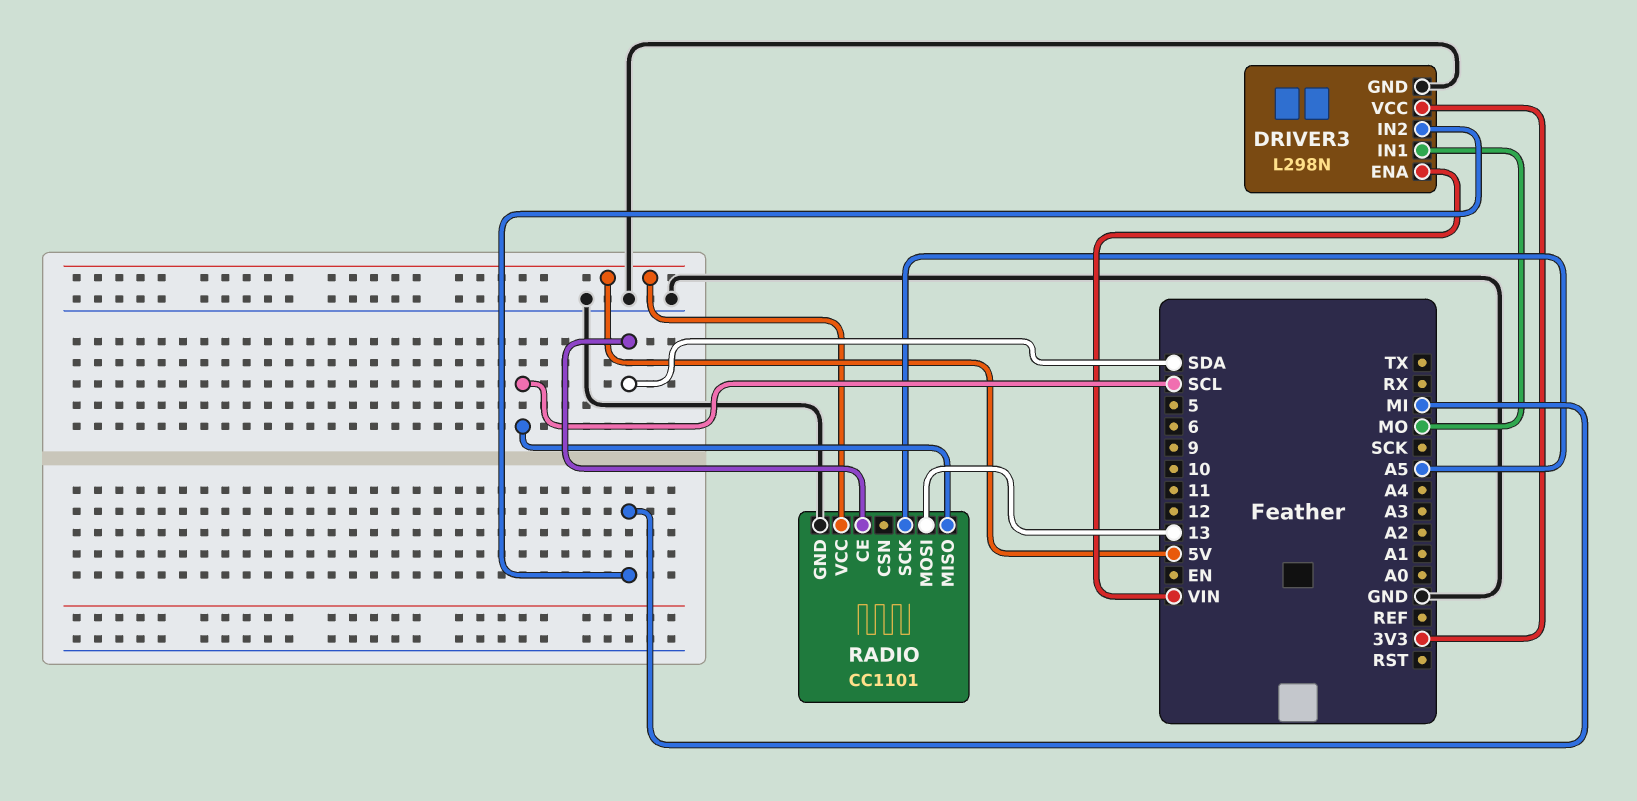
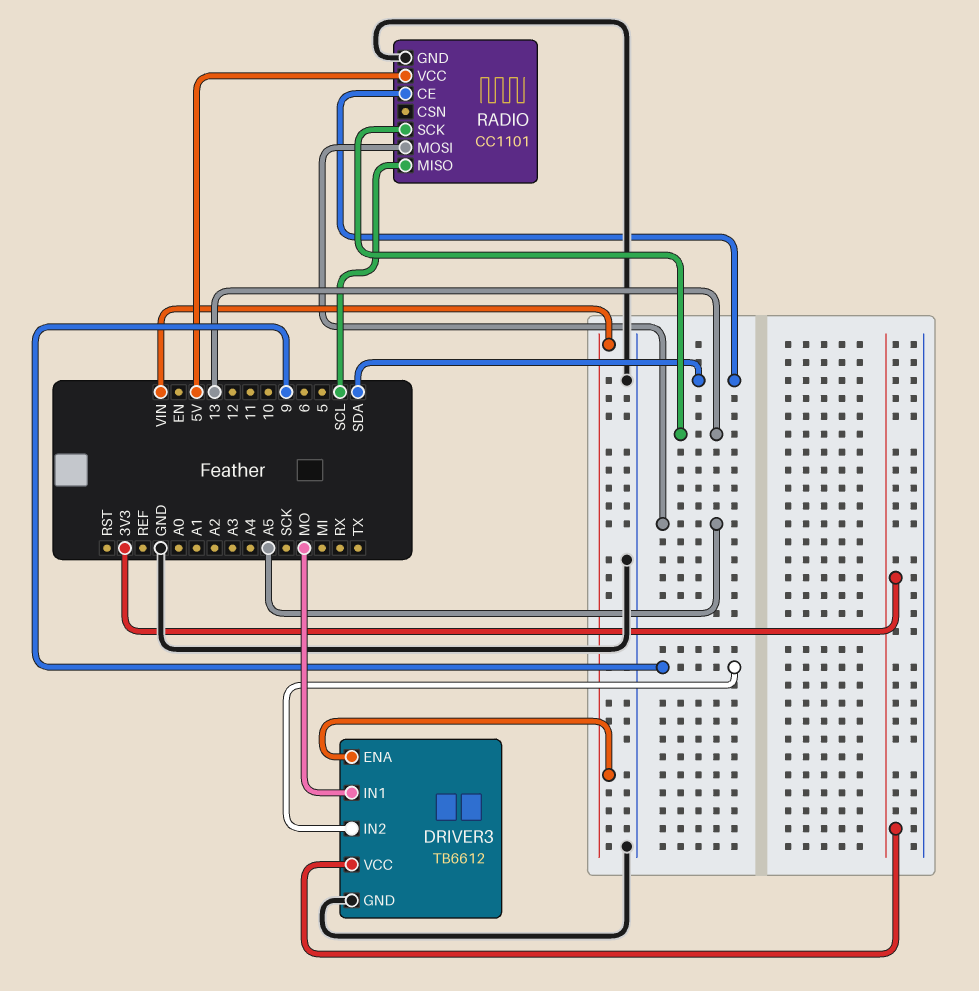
DRIVER3: L298N -> TB6612
DRIVER3 pin IN2: MI -> 9
RADIO pin MOSI: 13 -> A5
RADIO pin SCK: A5 -> 13

